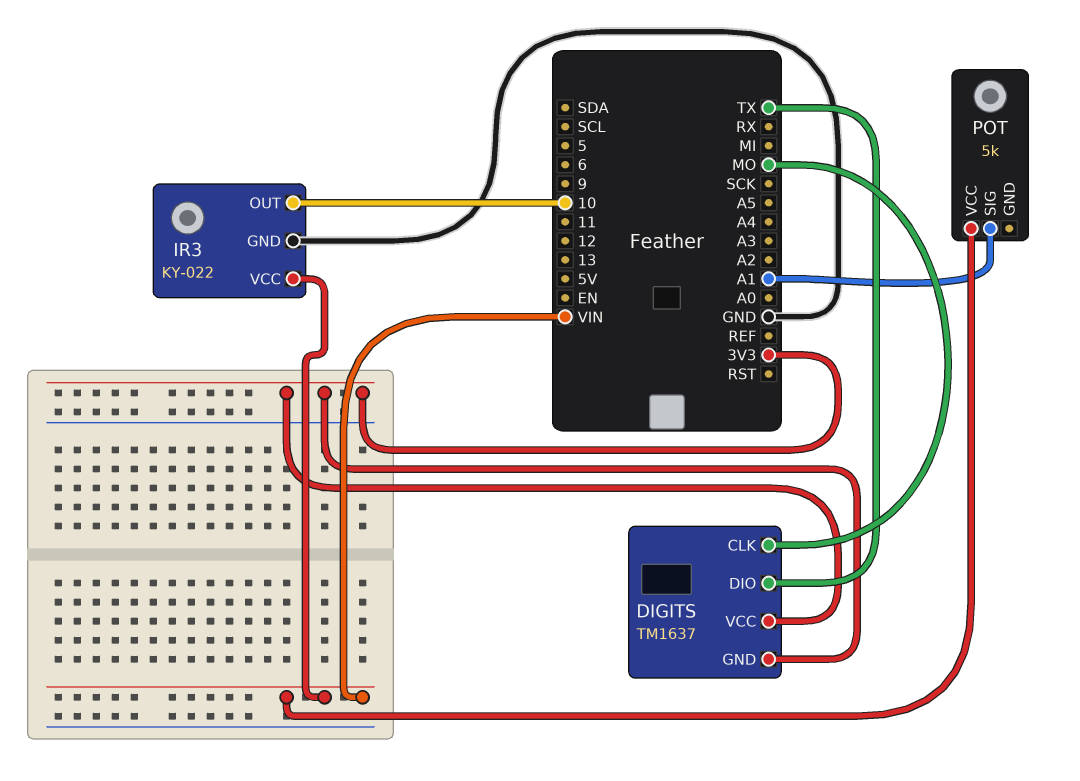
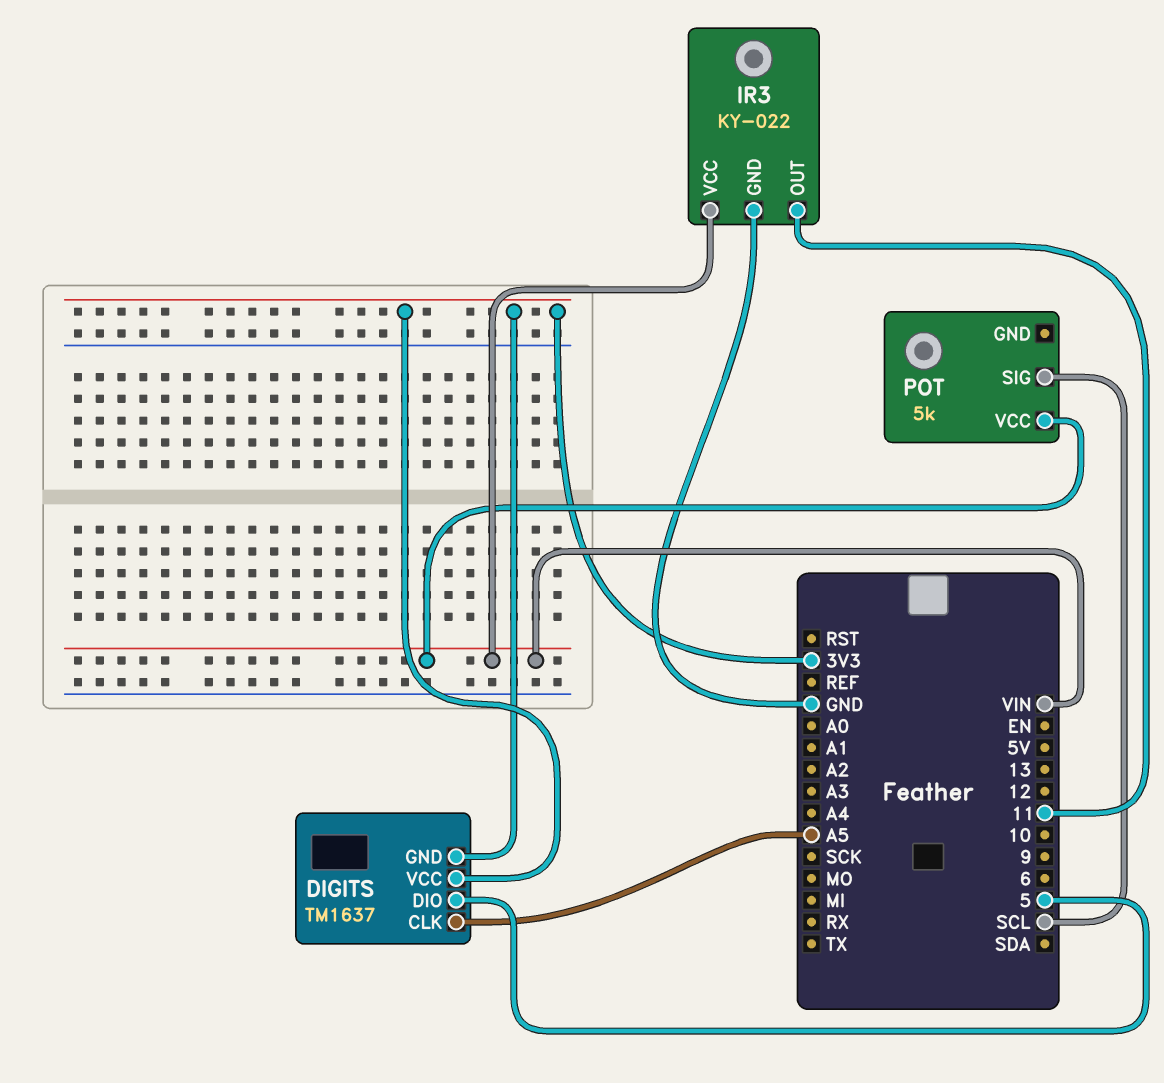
DIGITS pin CLK: MO -> A5
DIGITS pin DIO: TX -> 5
IR3 pin OUT: 10 -> 11
POT pin SIG: A1 -> SCL

